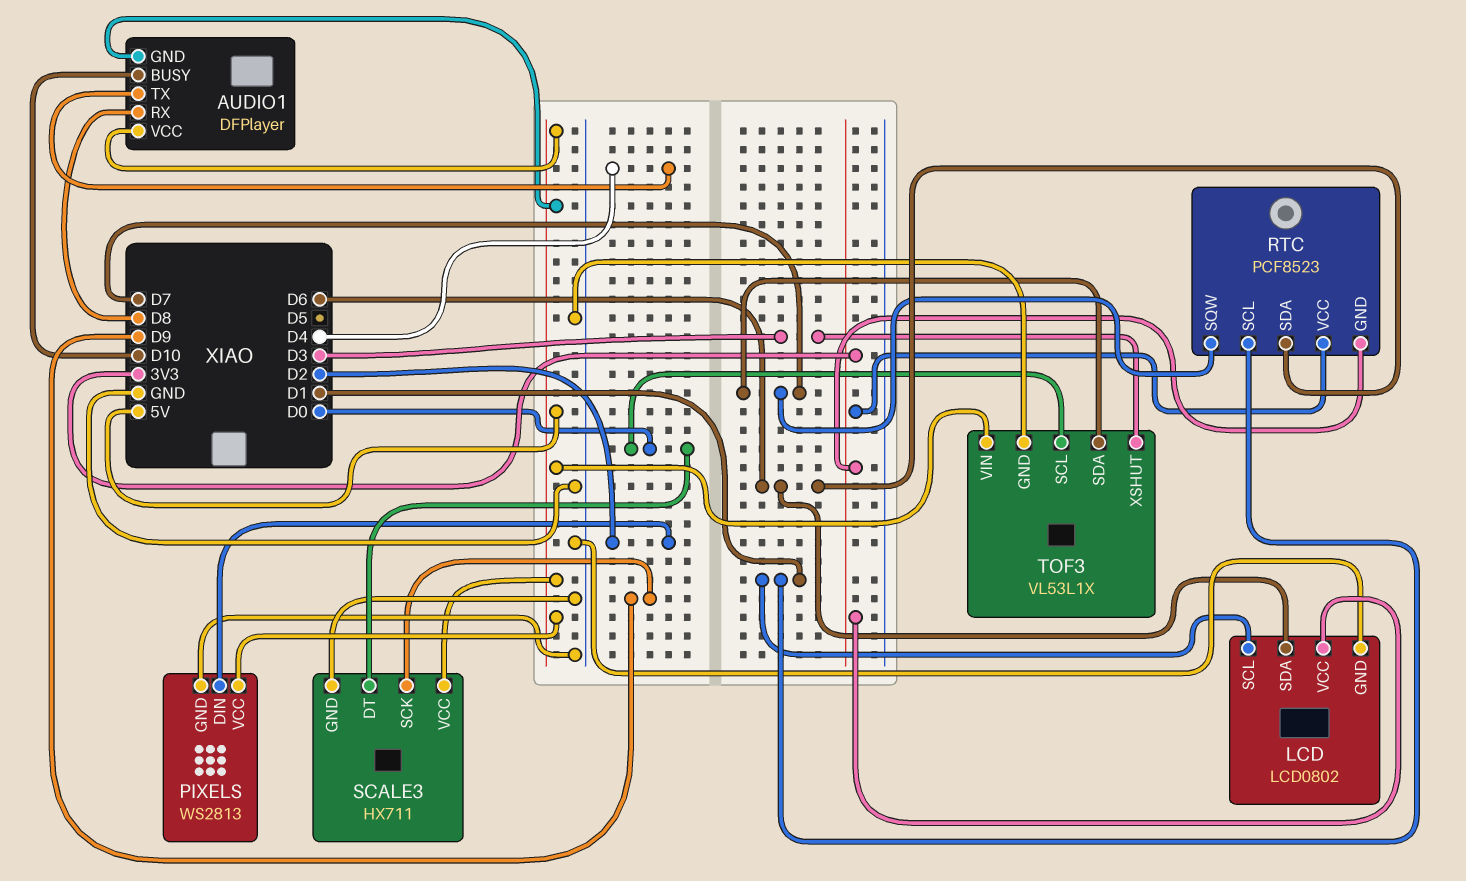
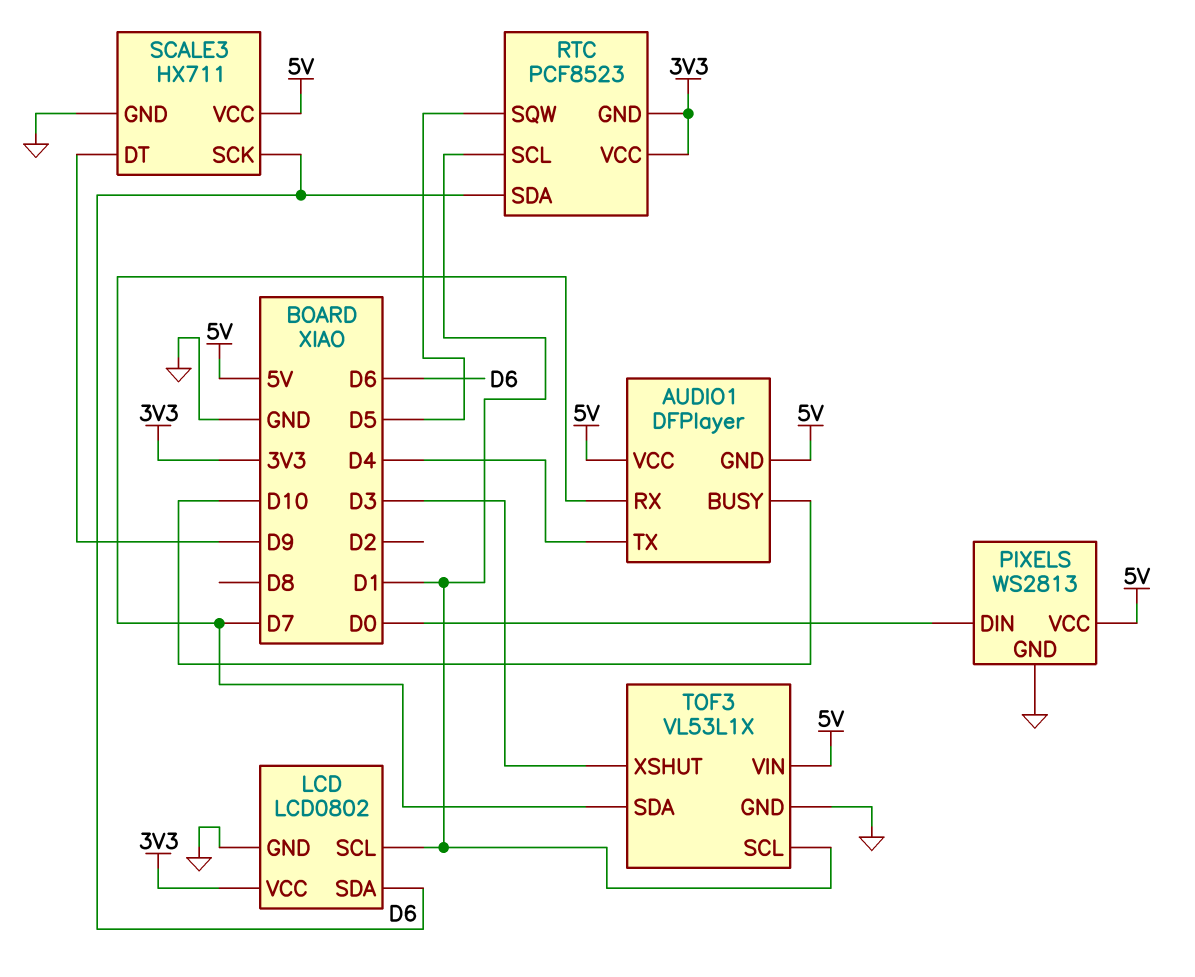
AUDIO1 pin RX: D8 -> D7
PIXELS pin DIN: D2 -> D0
RTC pin SQW: D7 -> D5
SCALE3 pin DT: D0 -> D9
SCALE3 pin SCK: D9 -> D6
TOF3 pin SCL: D0 -> D1

